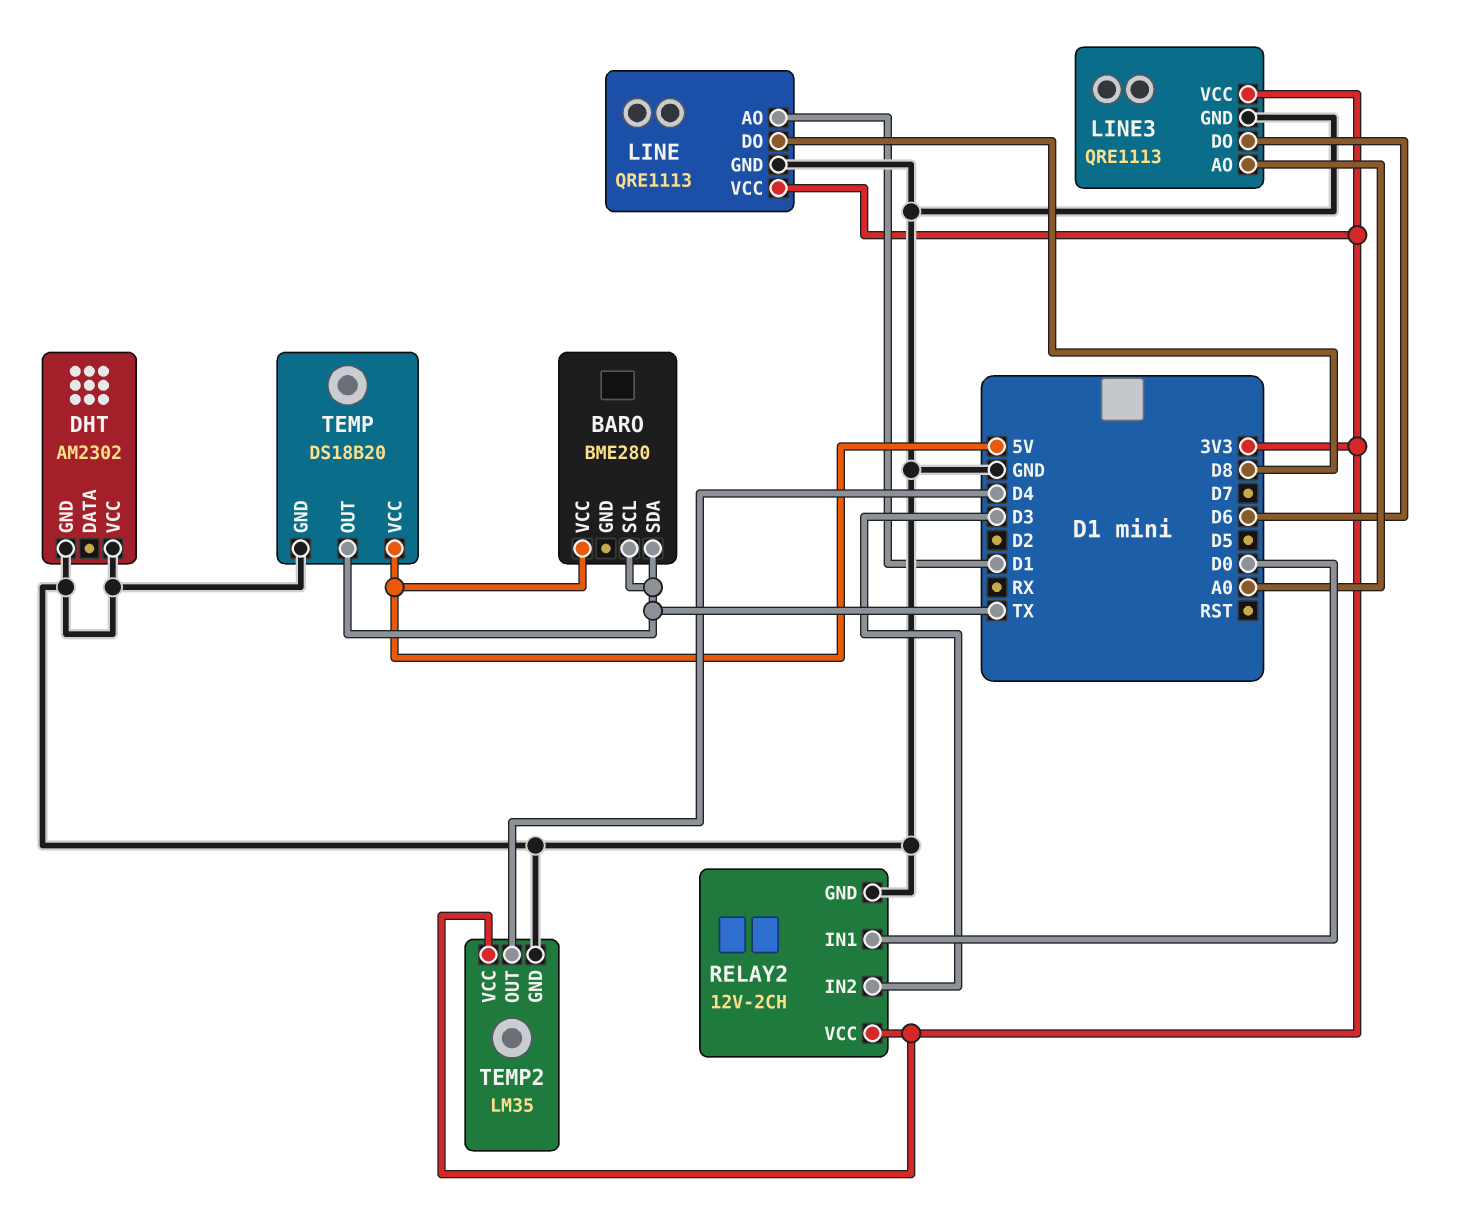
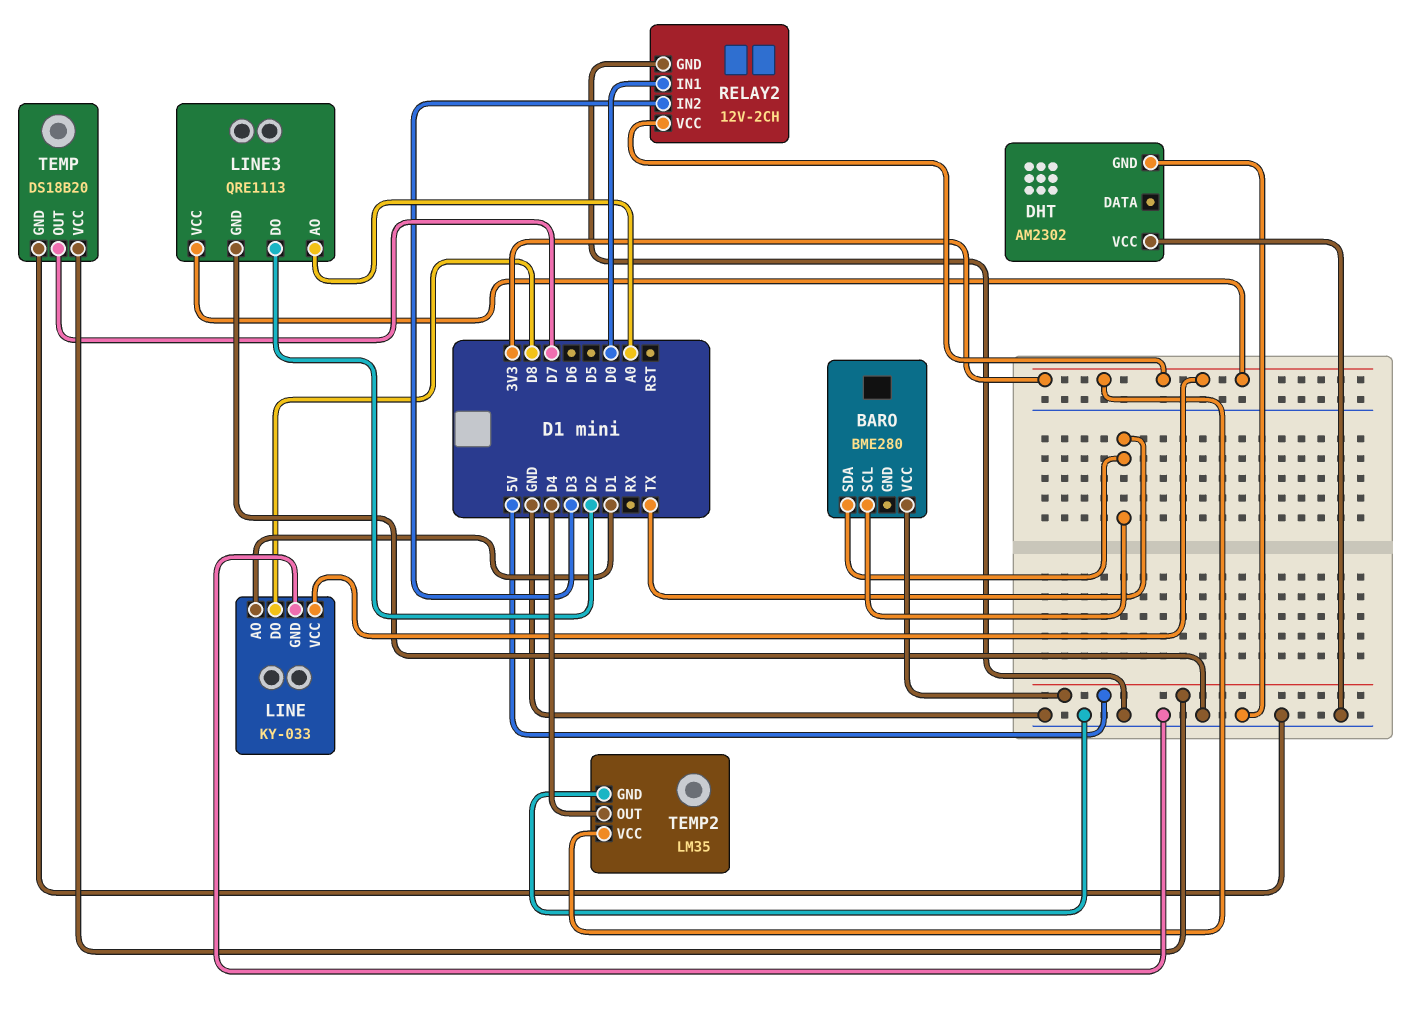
LINE: QRE1113 -> KY-033
LINE3 pin DO: D6 -> D2
TEMP pin OUT: TX -> D7

